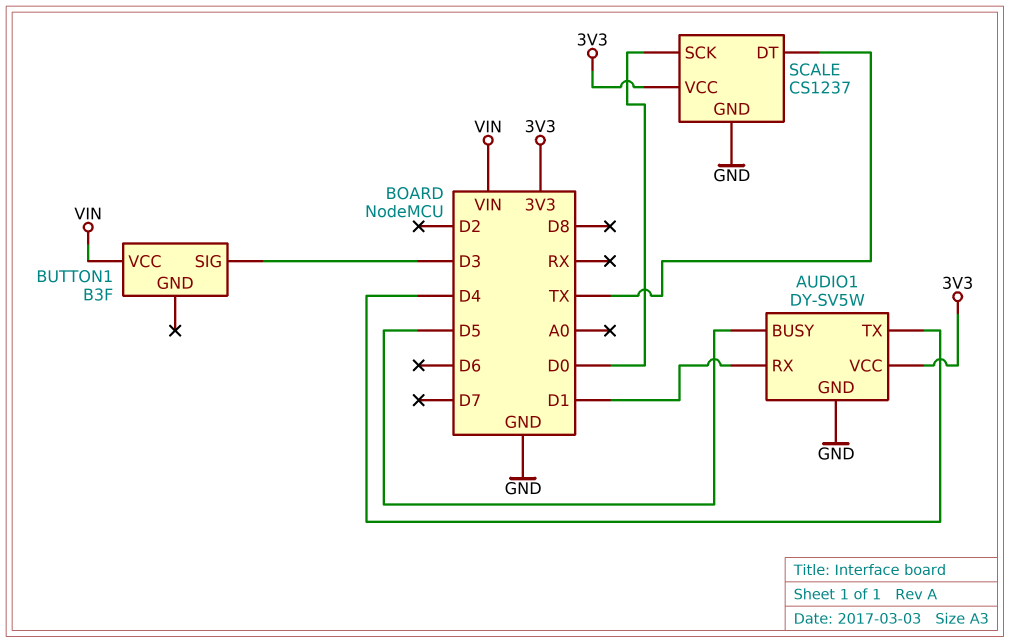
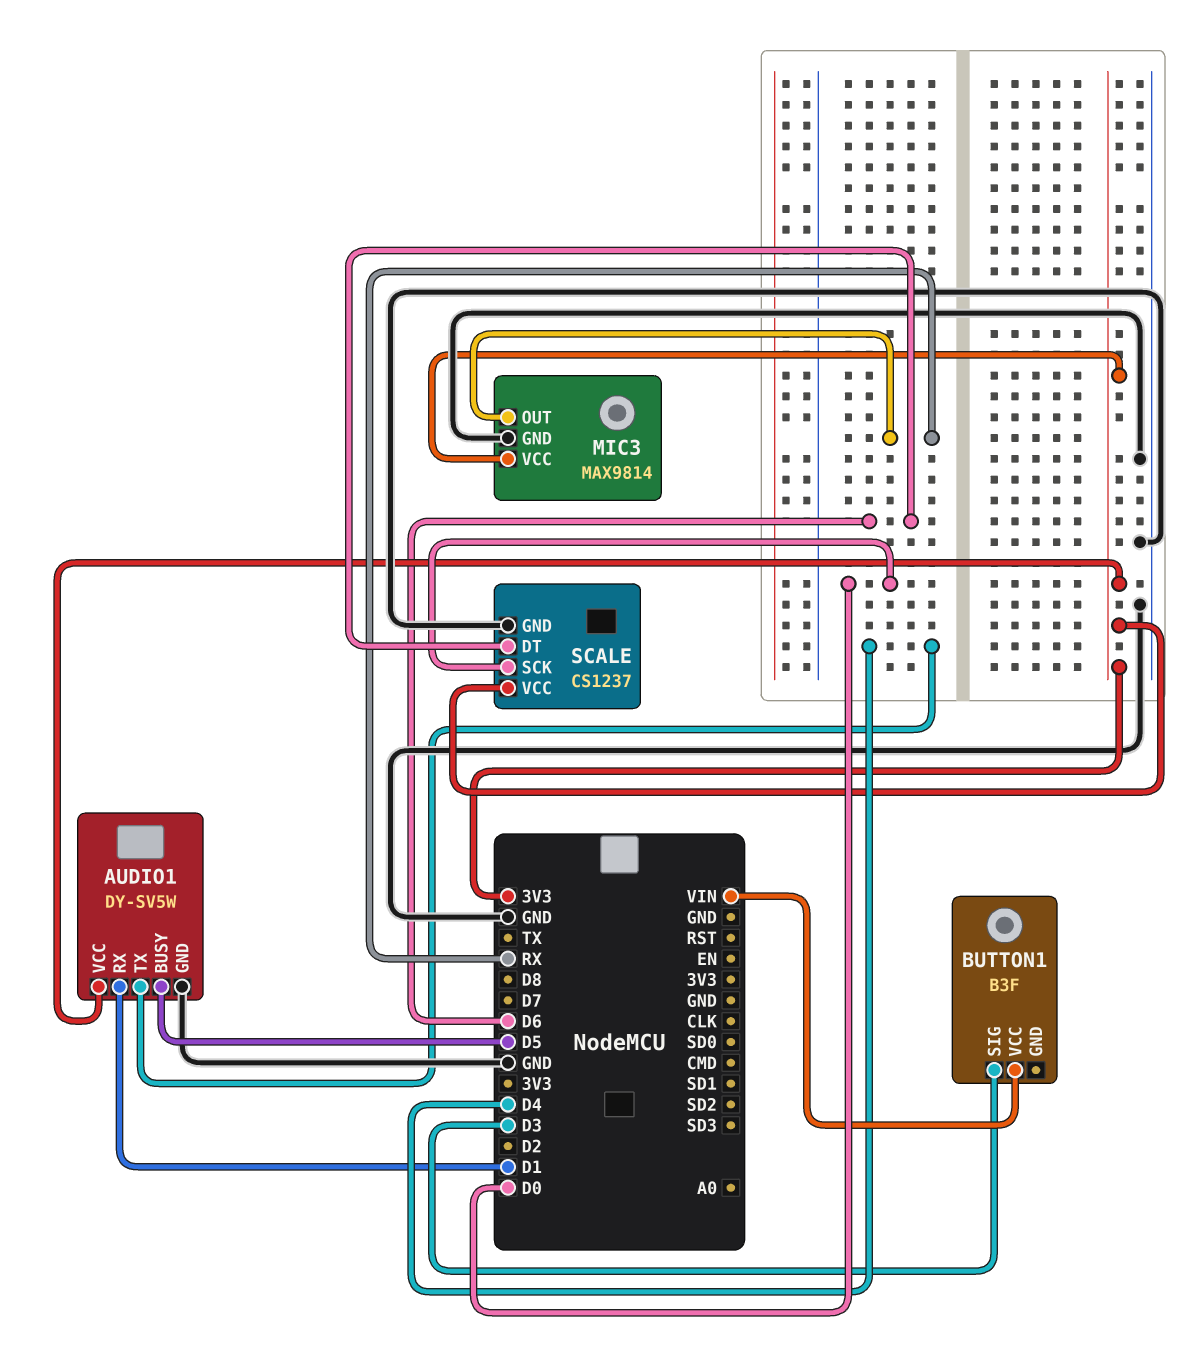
MIC3: none -> MAX9814
MIC3 pin GND: none -> GND
MIC3 pin OUT: none -> RX
MIC3 pin VCC: none -> 3V3
SCALE pin DT: TX -> D6

